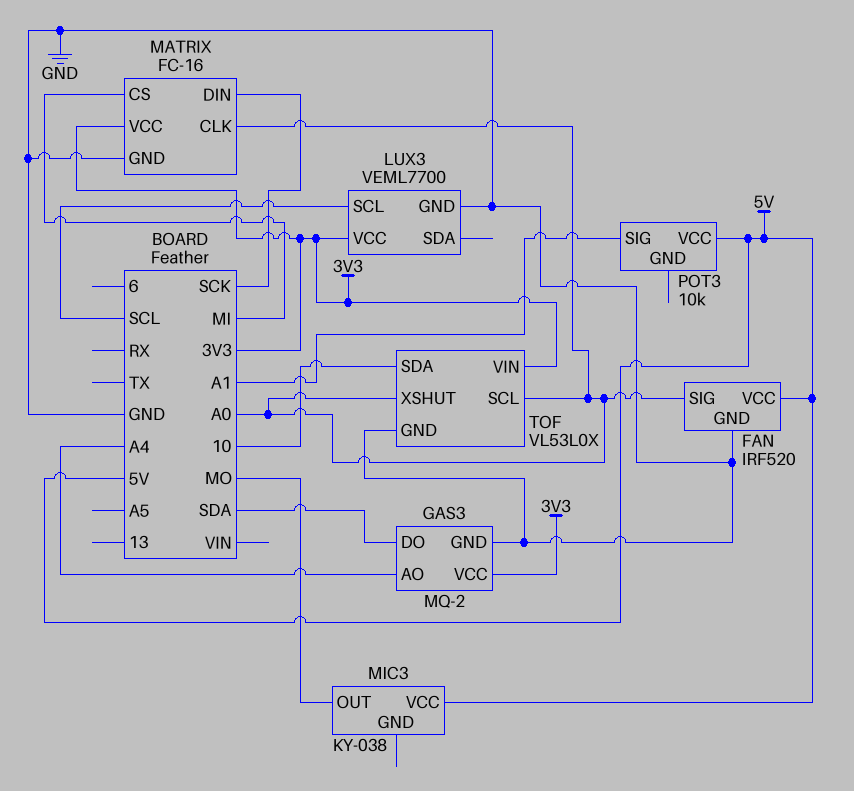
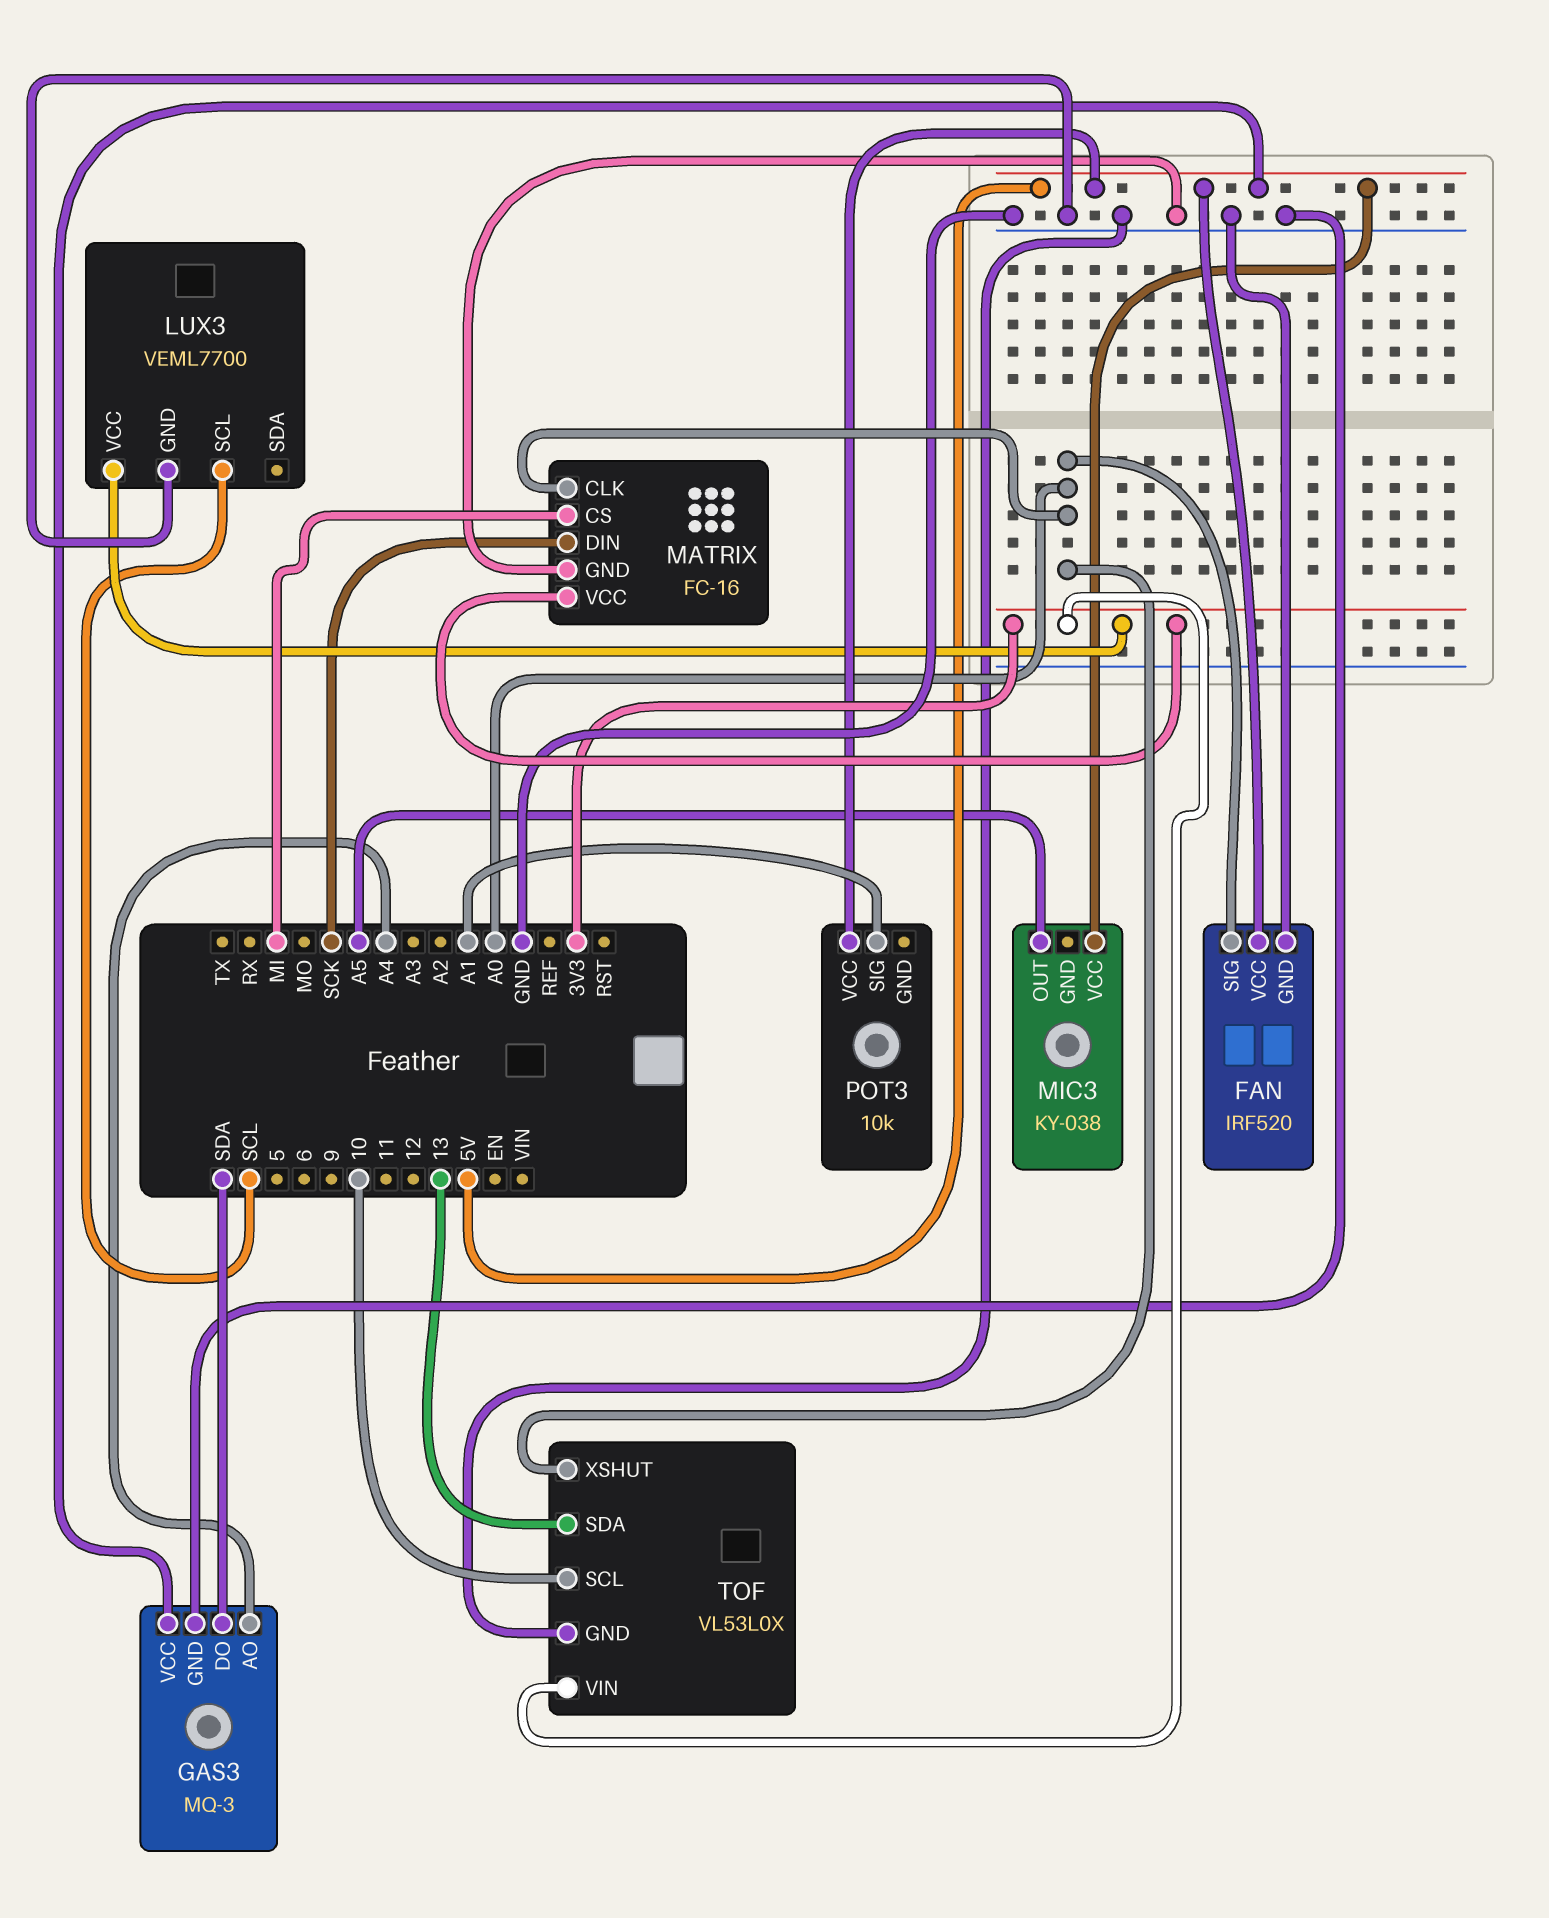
GAS3: MQ-2 -> MQ-3
GAS3 pin VCC: 3V3 -> 5V
MIC3 pin OUT: MO -> A5
TOF pin SCL: A0 -> 10
TOF pin SDA: 10 -> 13

